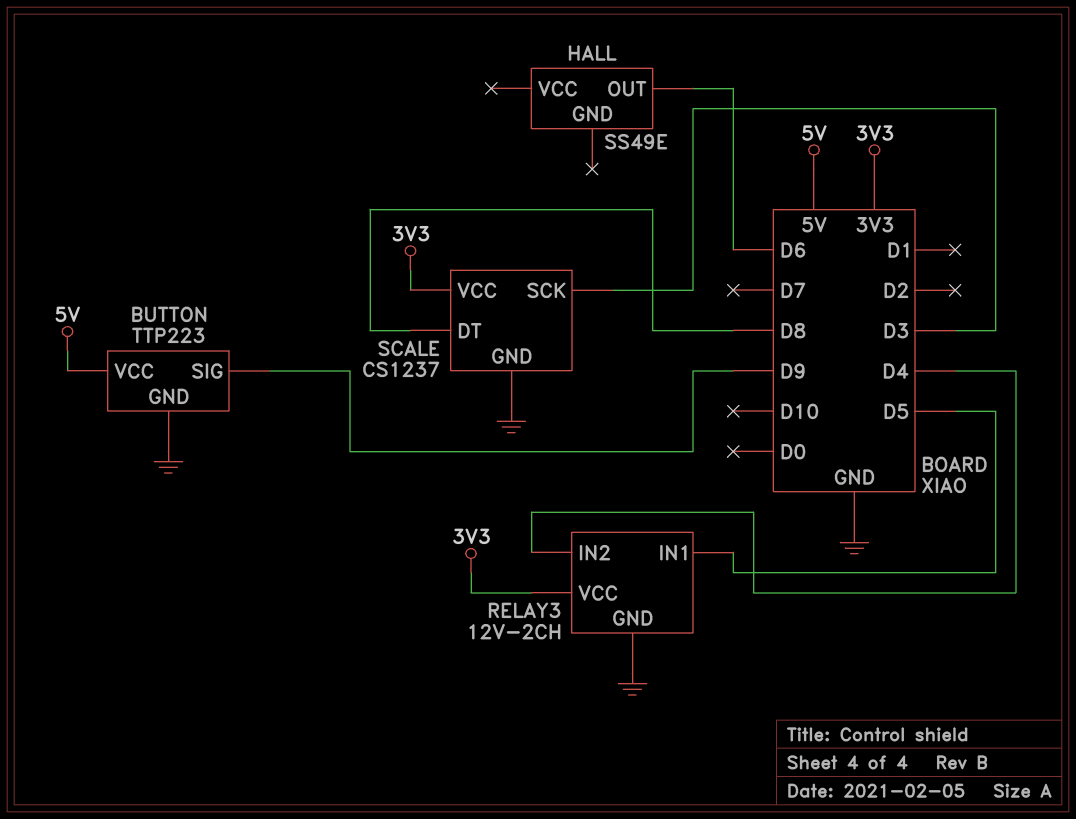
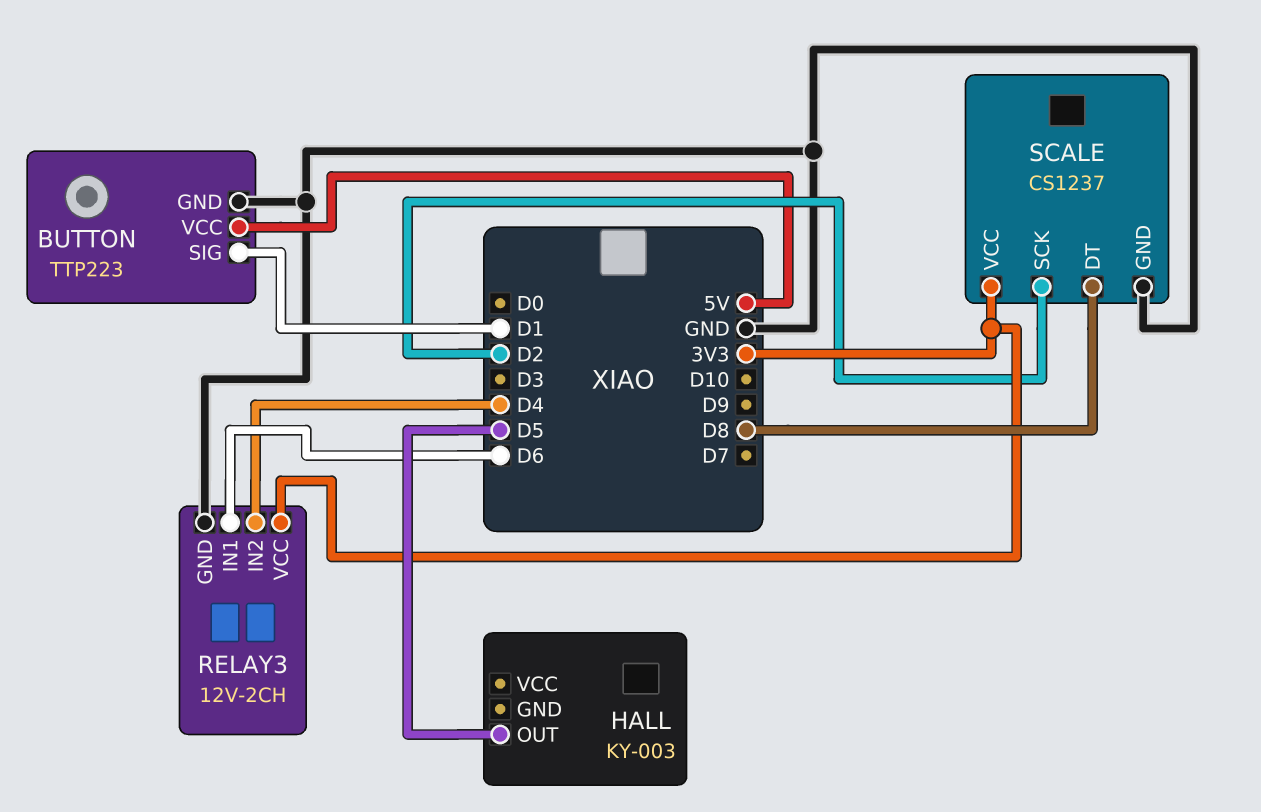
BUTTON pin SIG: D9 -> D1
HALL: SS49E -> KY-003
HALL pin OUT: D6 -> D5
RELAY3 pin IN1: D5 -> D6
SCALE pin SCK: D3 -> D2

